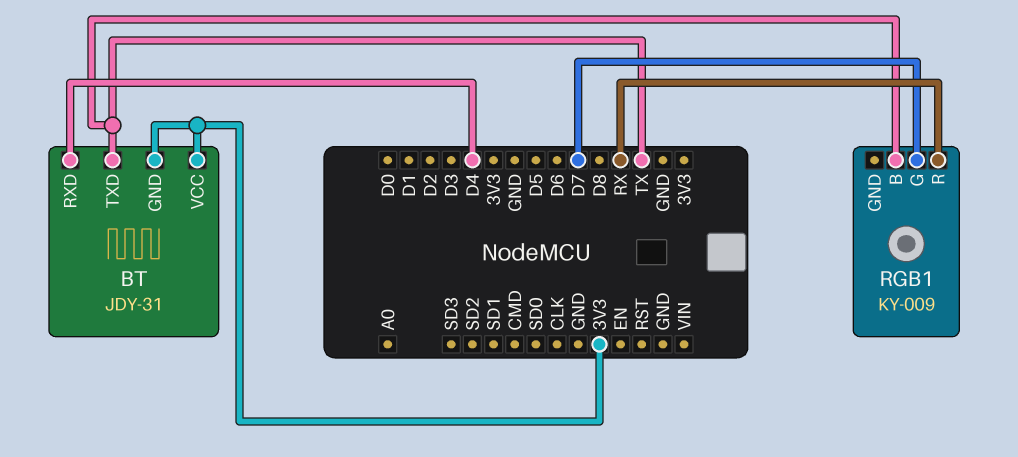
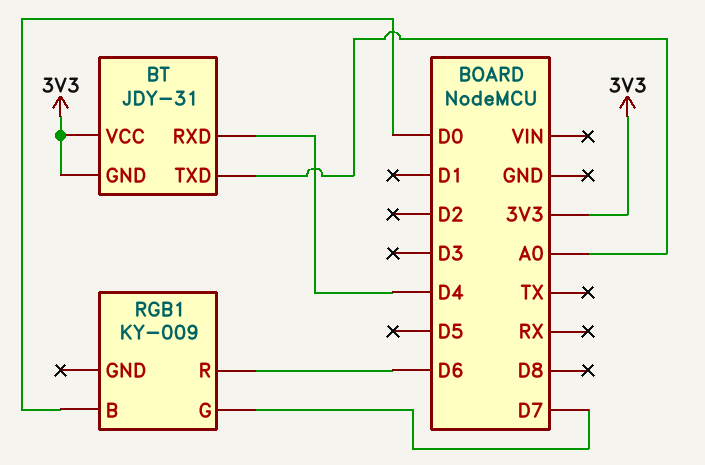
BT pin TXD: TX -> A0
RGB1 pin B: TX -> D0
RGB1 pin R: RX -> D6

